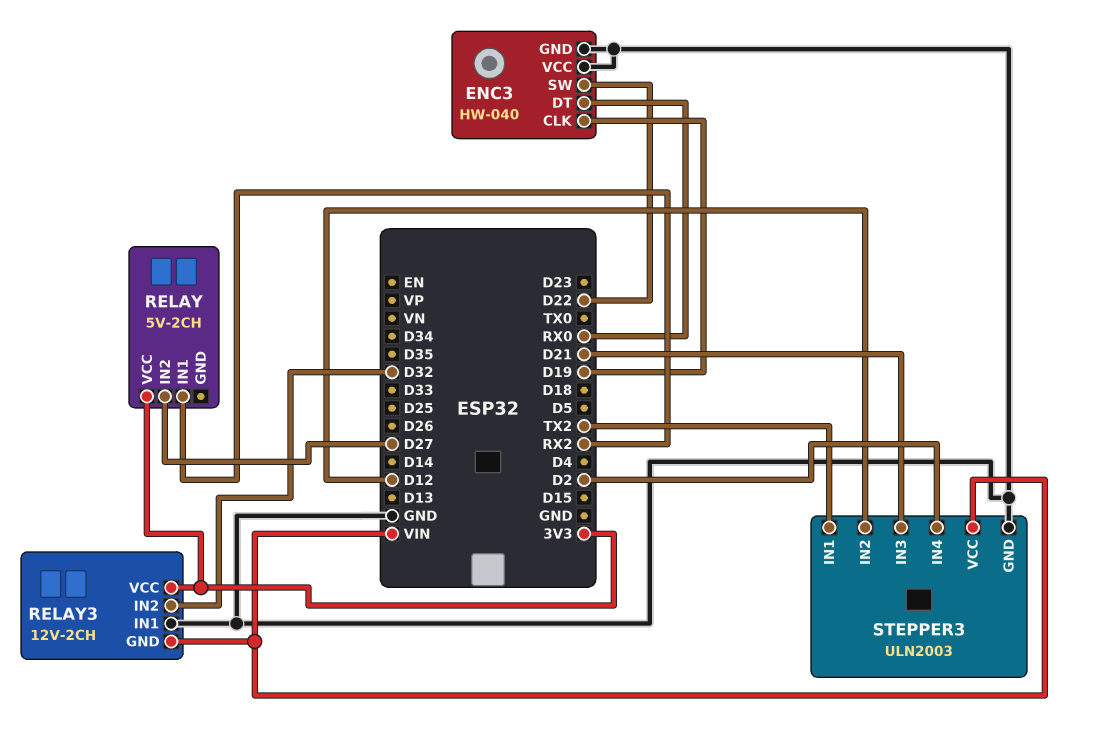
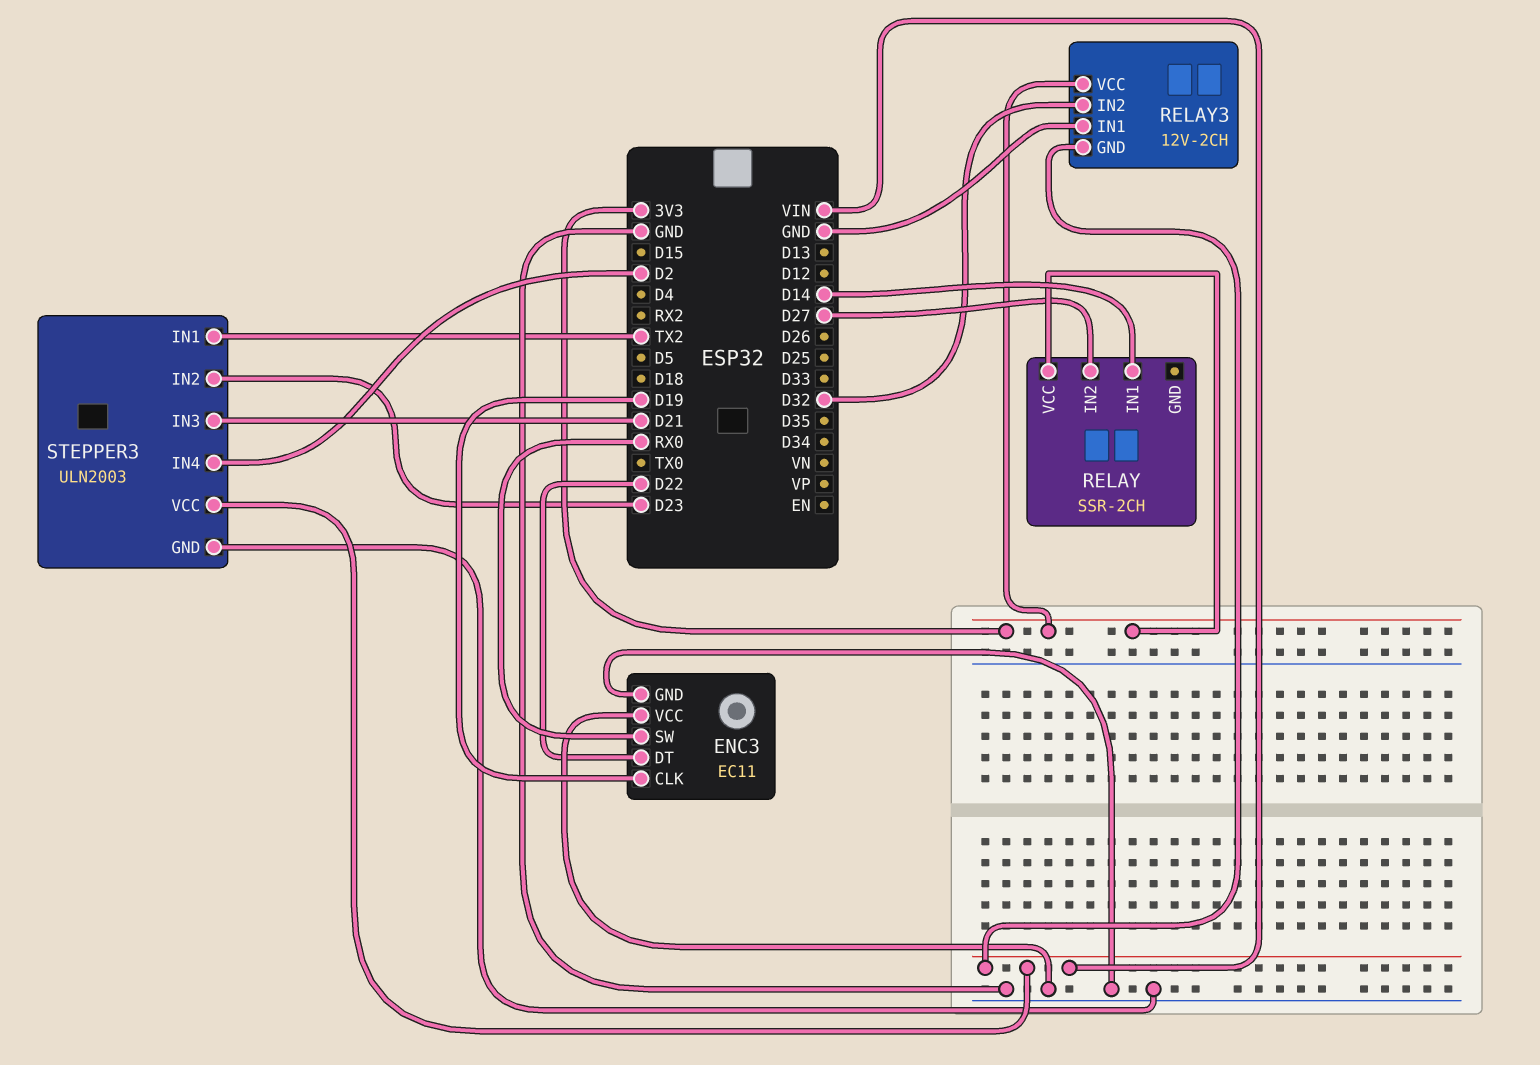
ENC3: HW-040 -> EC11
ENC3 pin DT: RX0 -> D22
ENC3 pin SW: D22 -> RX0
RELAY: 5V-2CH -> SSR-2CH
RELAY pin IN1: RX2 -> D14
STEPPER3 pin IN2: D12 -> D23

